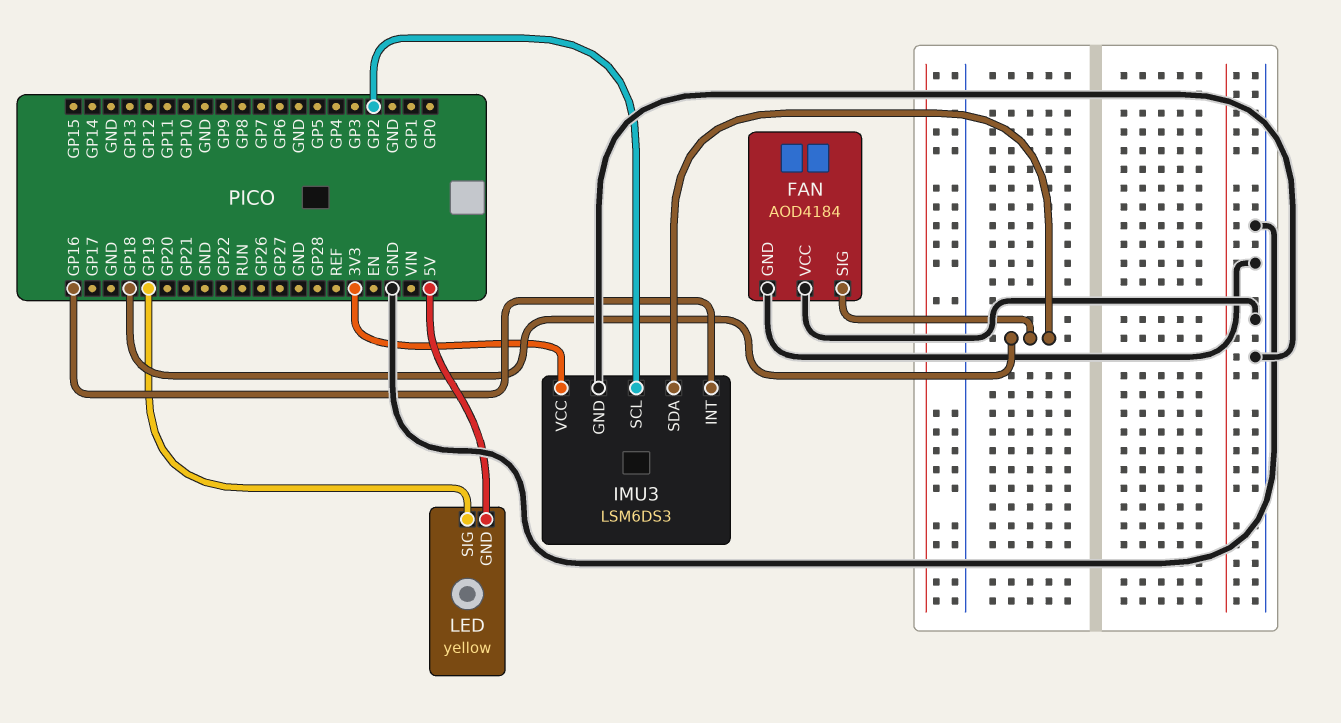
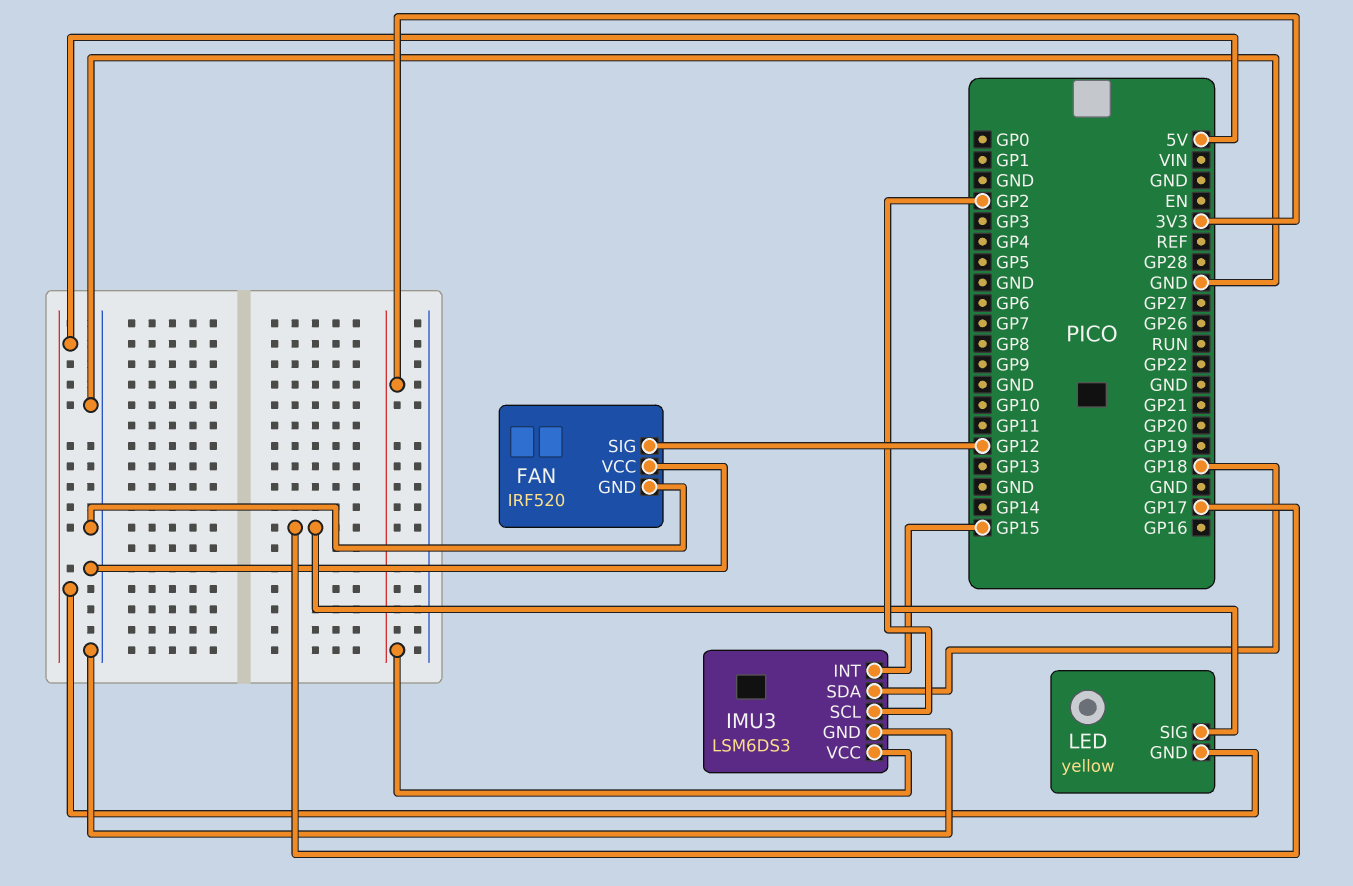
FAN: AOD4184 -> IRF520
FAN pin SIG: GP18 -> GP12
IMU3 pin INT: GP16 -> GP15
LED pin SIG: GP19 -> GP17

